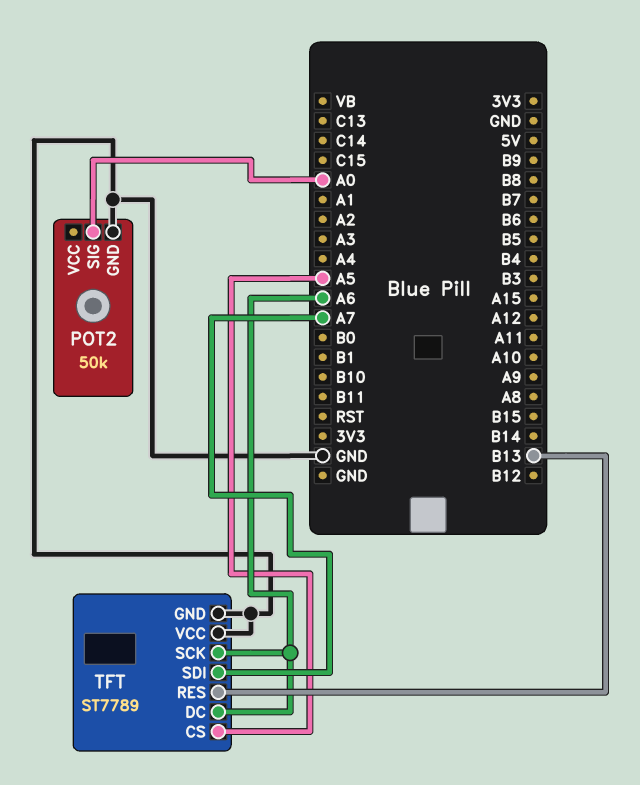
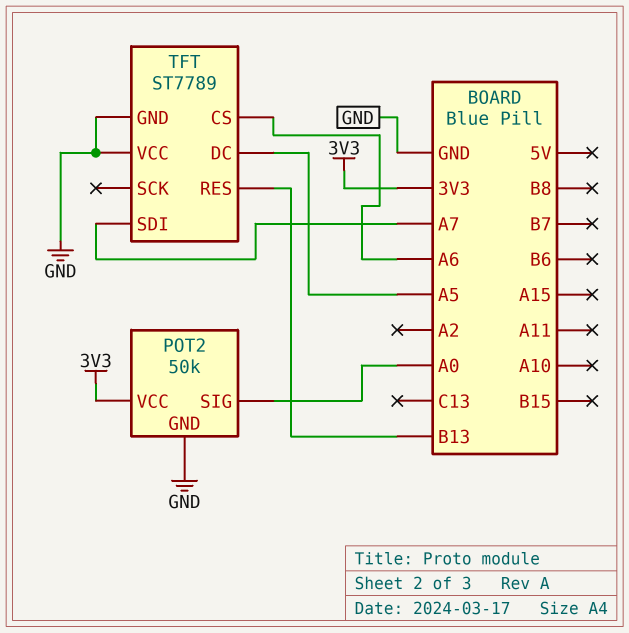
POT2 pin VCC: none -> 3V3
TFT pin CS: A5 -> A6
TFT pin DC: A6 -> A5
TFT pin SCK: A6 -> none

